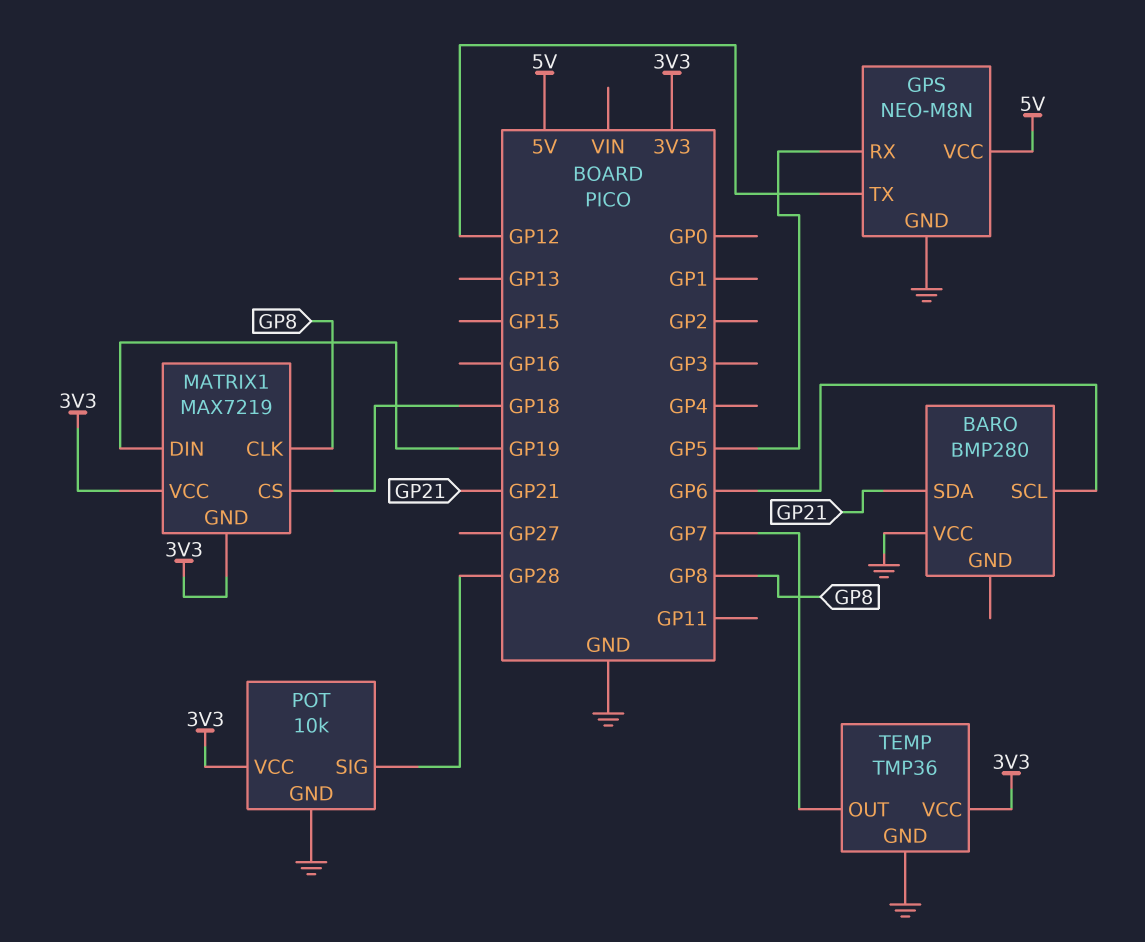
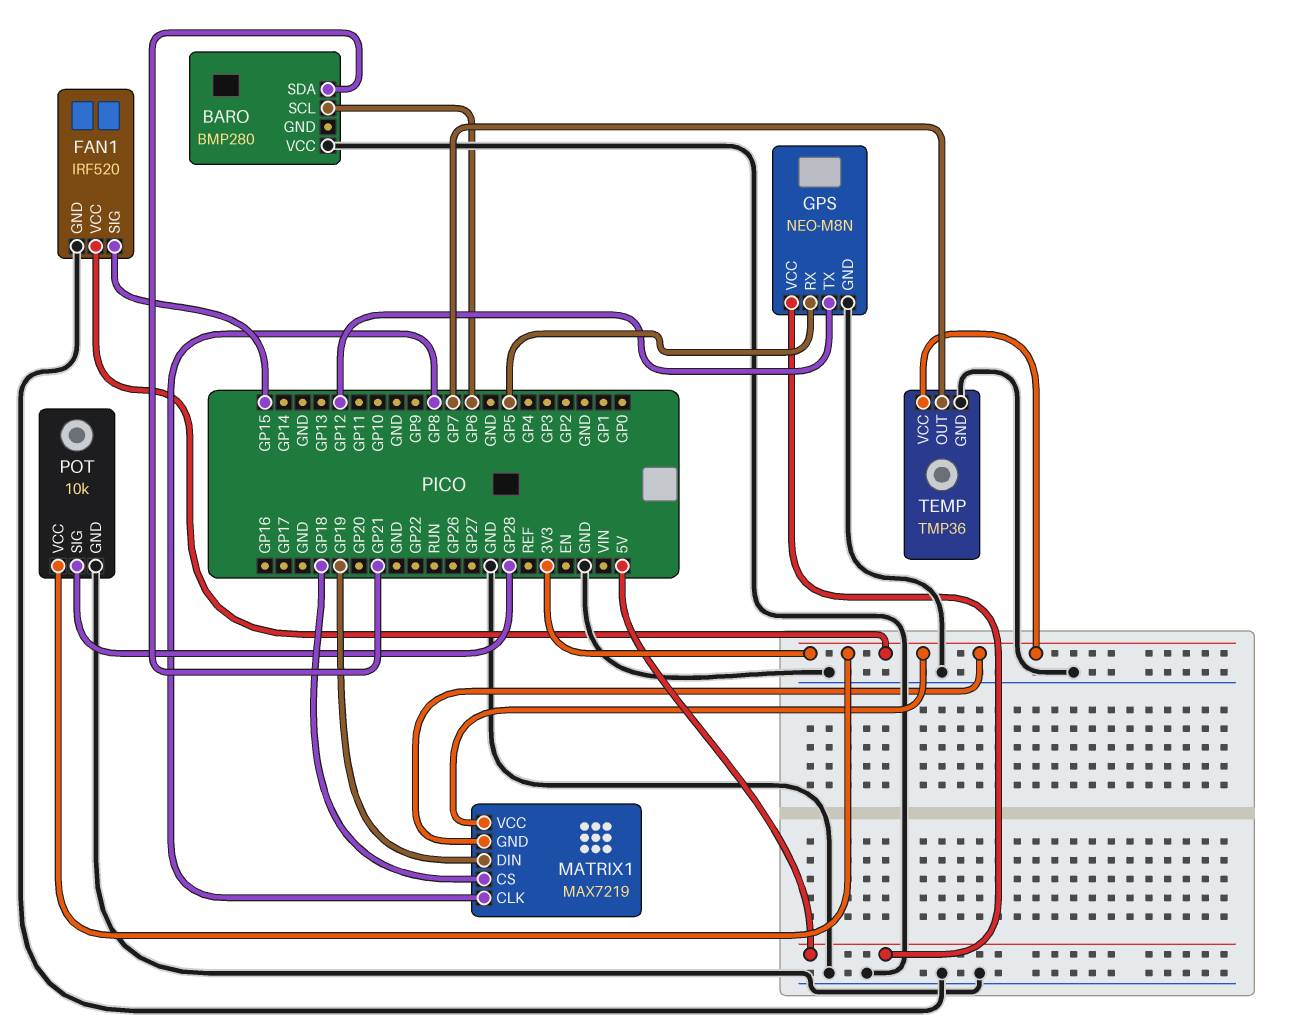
FAN1: none -> IRF520
FAN1 pin GND: none -> GND
FAN1 pin SIG: none -> GP15
FAN1 pin VCC: none -> 3V3

